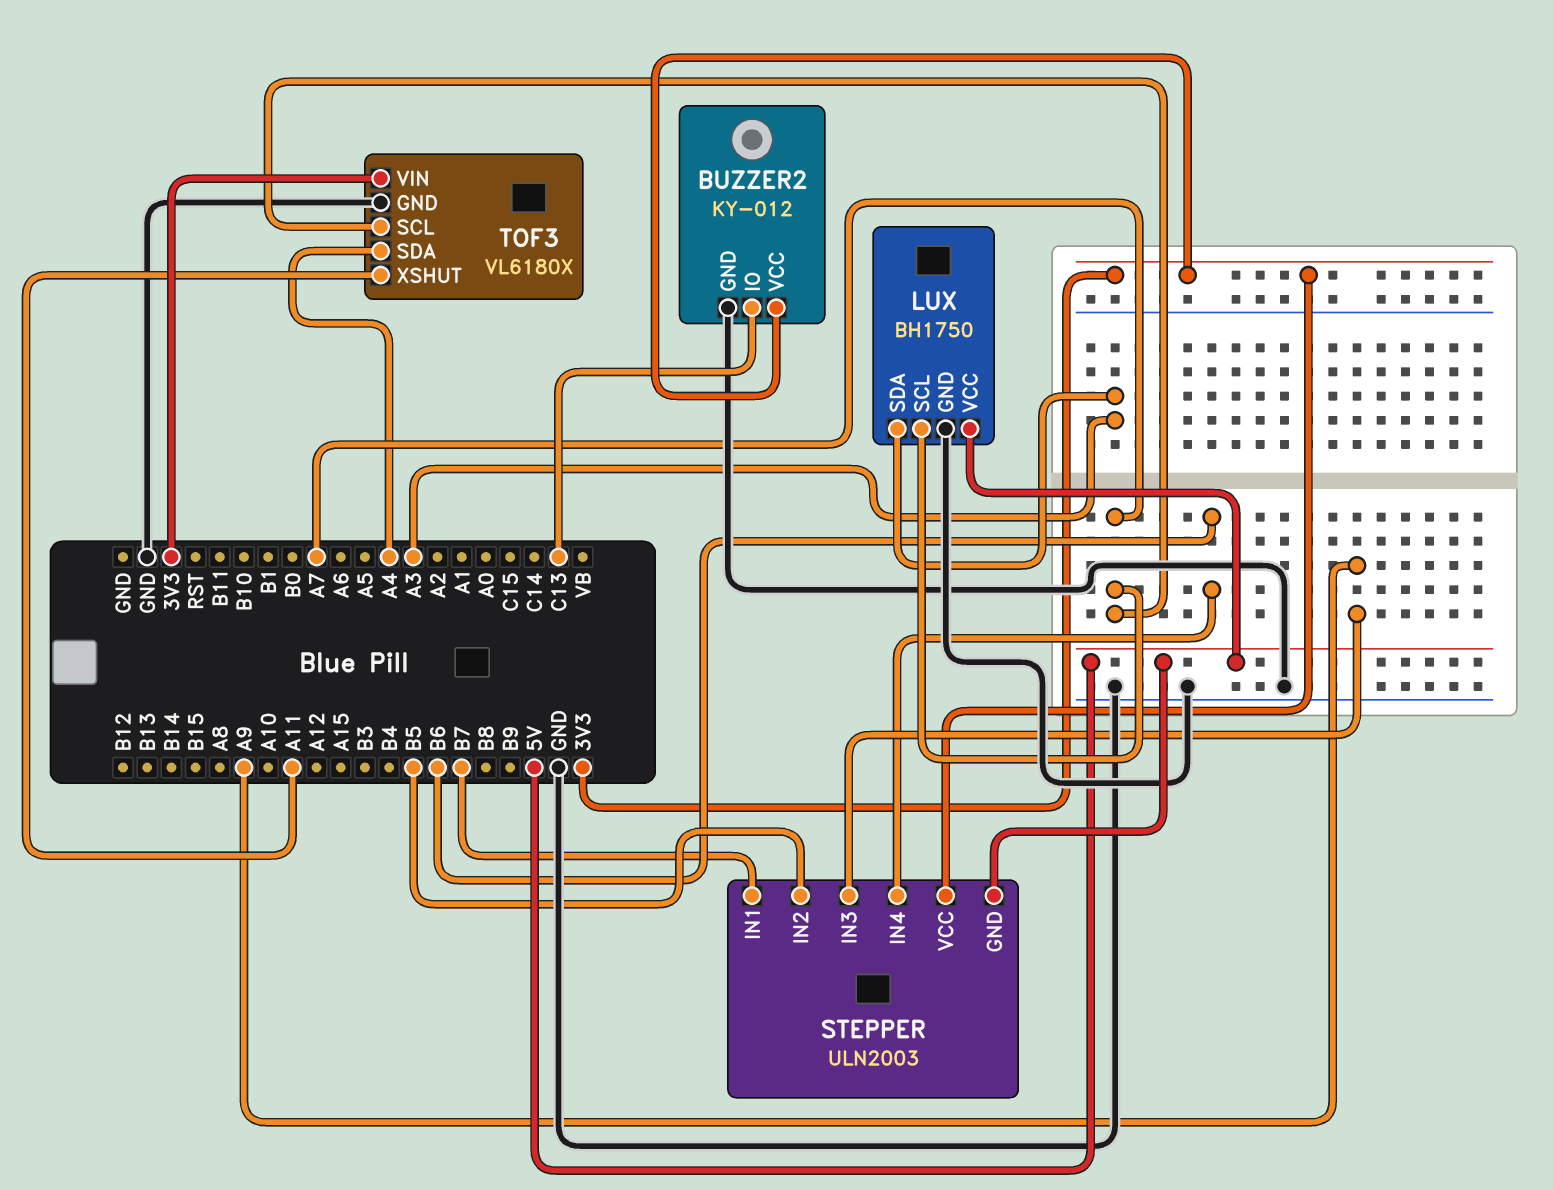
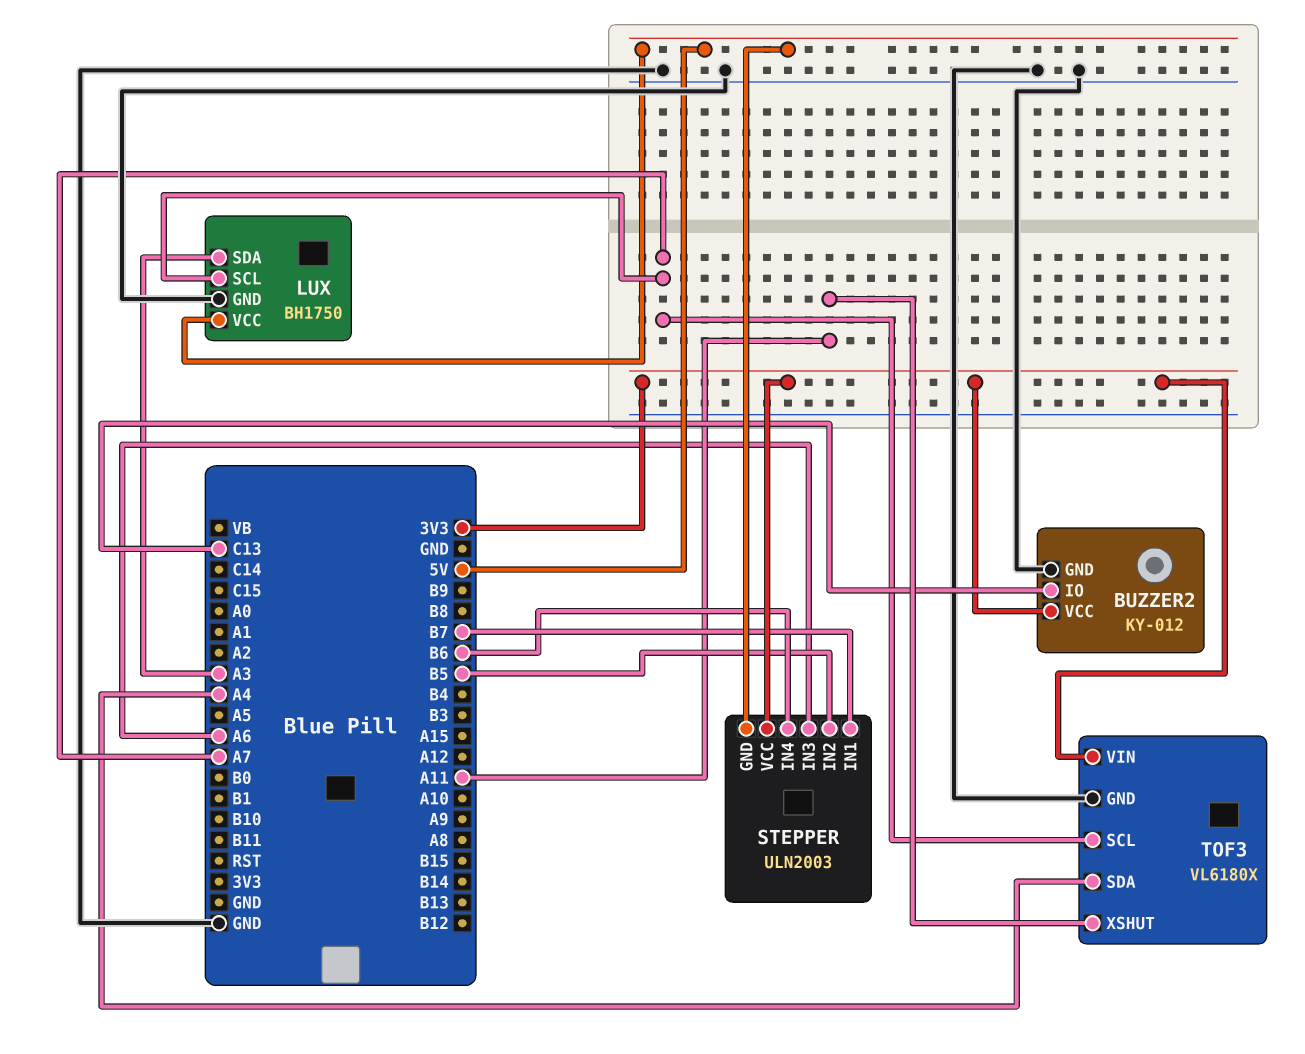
STEPPER pin IN3: A9 -> A6

